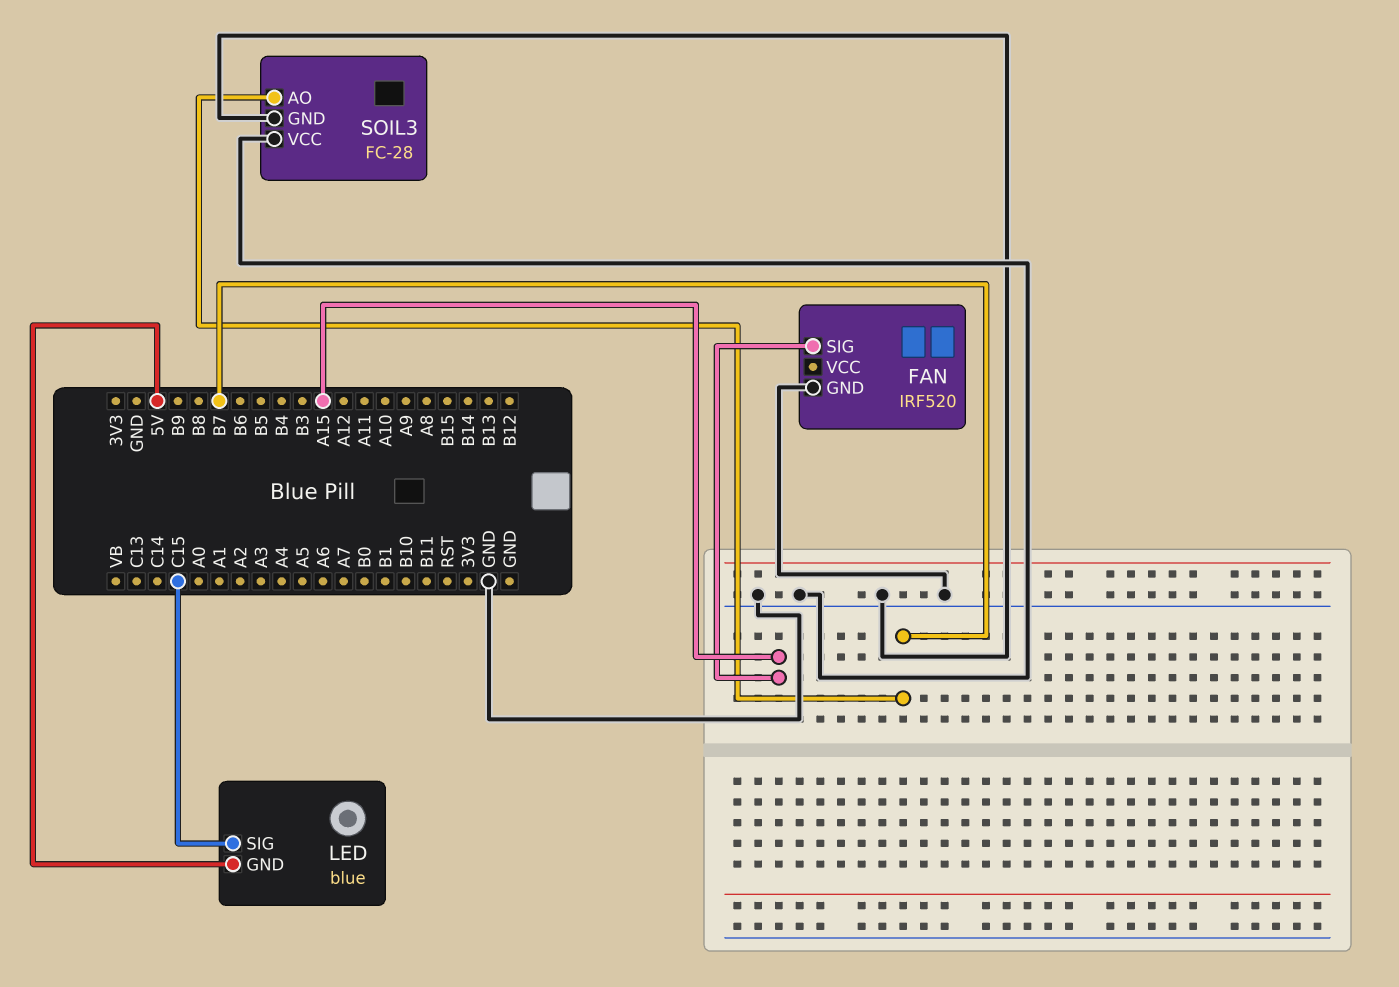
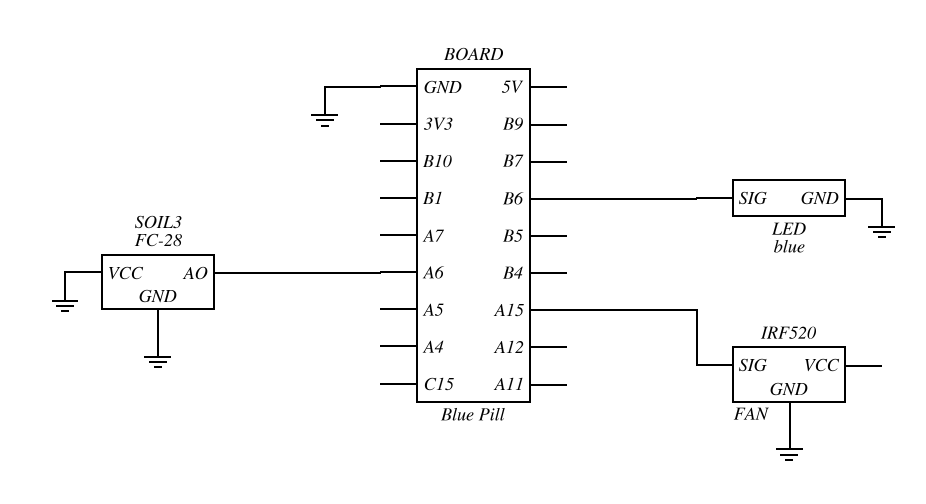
LED pin GND: 5V -> GND
LED pin SIG: C15 -> B6
SOIL3 pin AO: B7 -> A6

